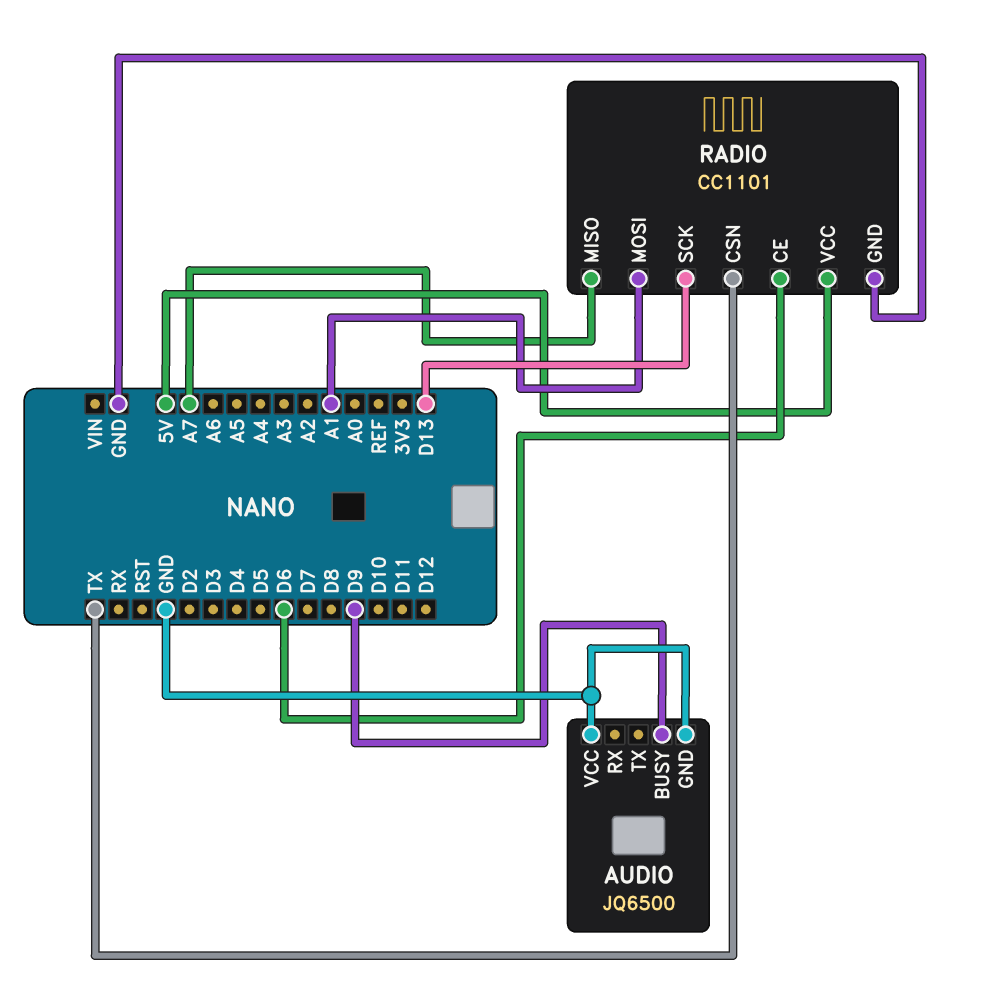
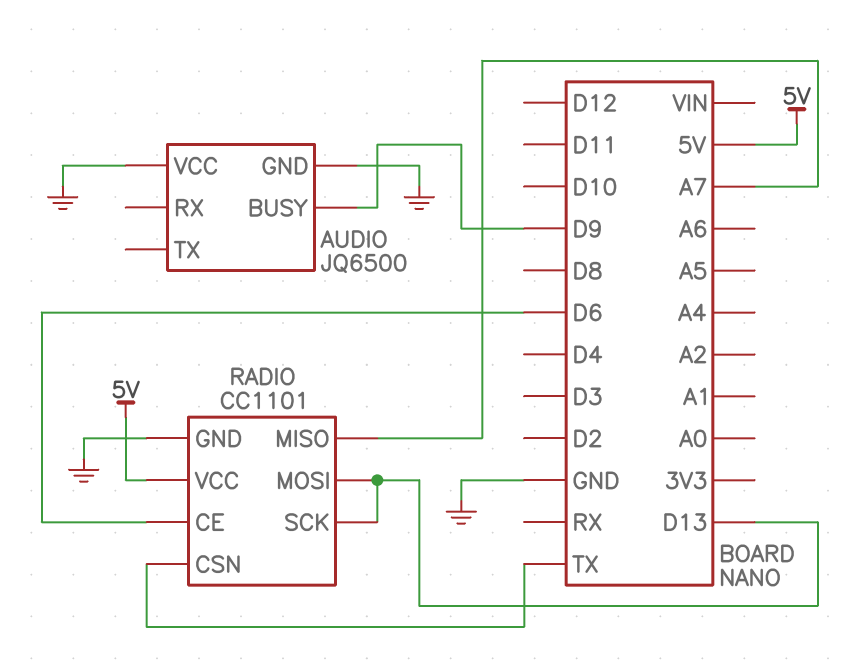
RADIO pin MOSI: A1 -> D13

